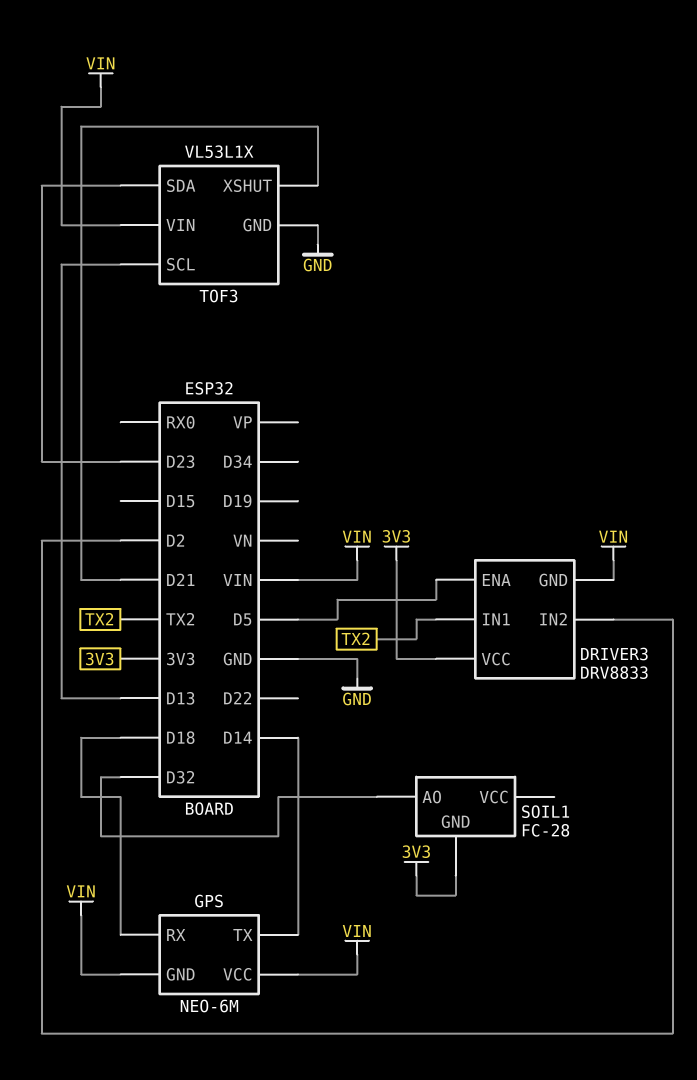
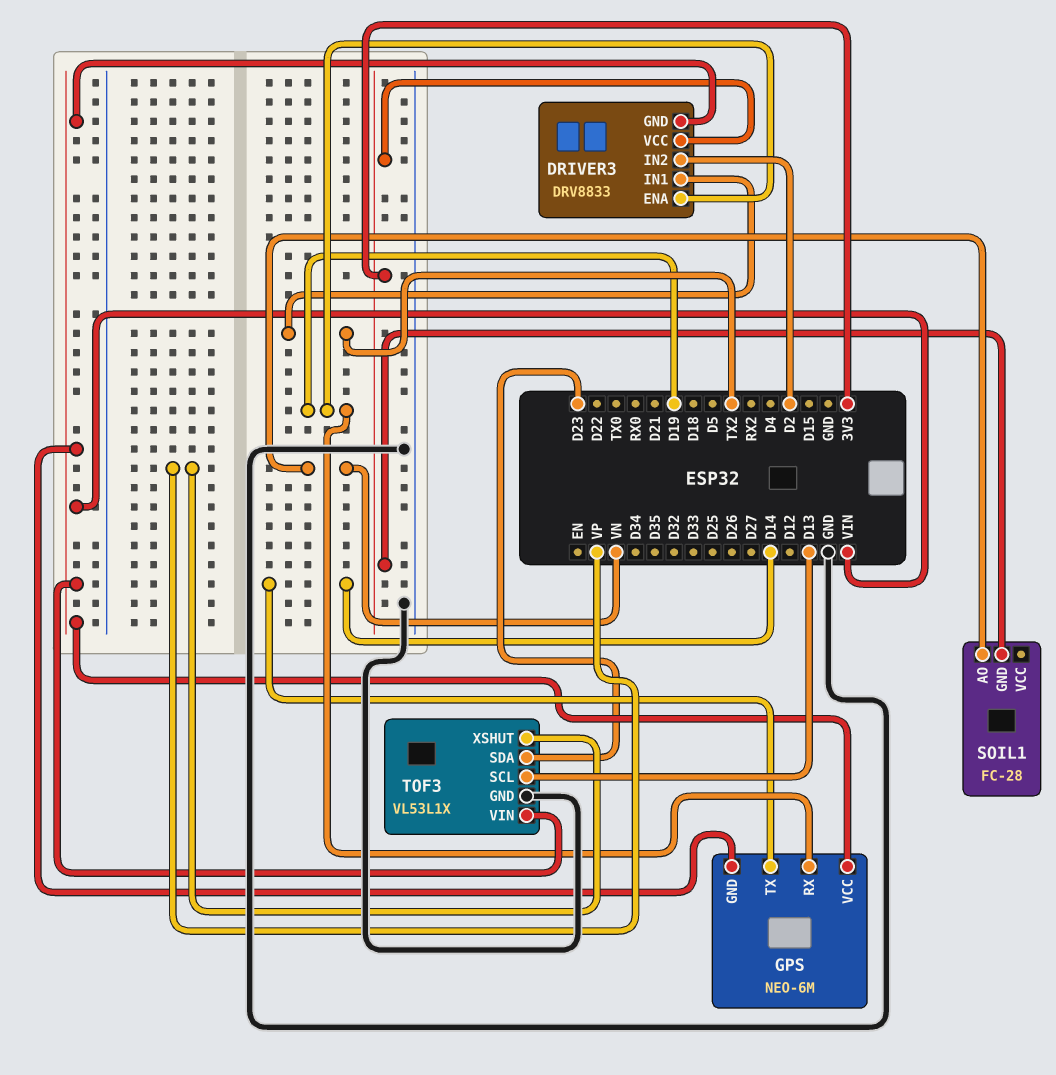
DRIVER3 pin ENA: D5 -> D19
GPS pin RX: D18 -> D19
SOIL1 pin AO: D32 -> VN
TOF3 pin XSHUT: D21 -> VP

